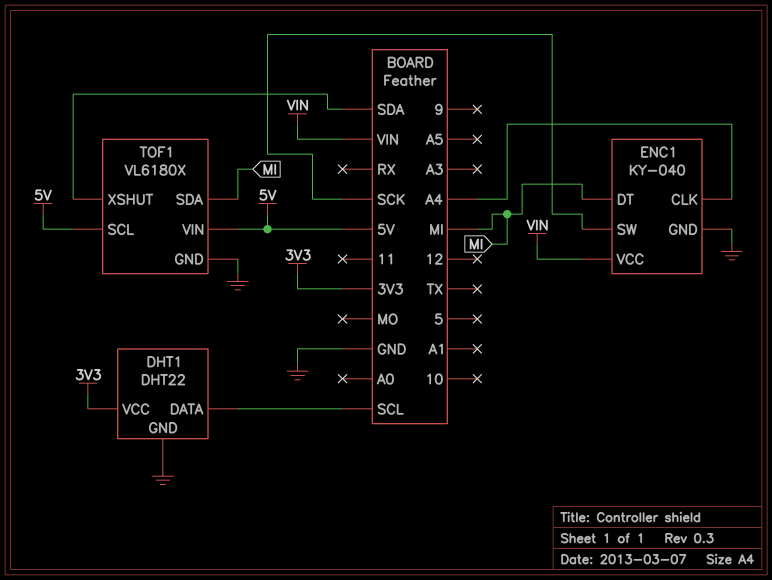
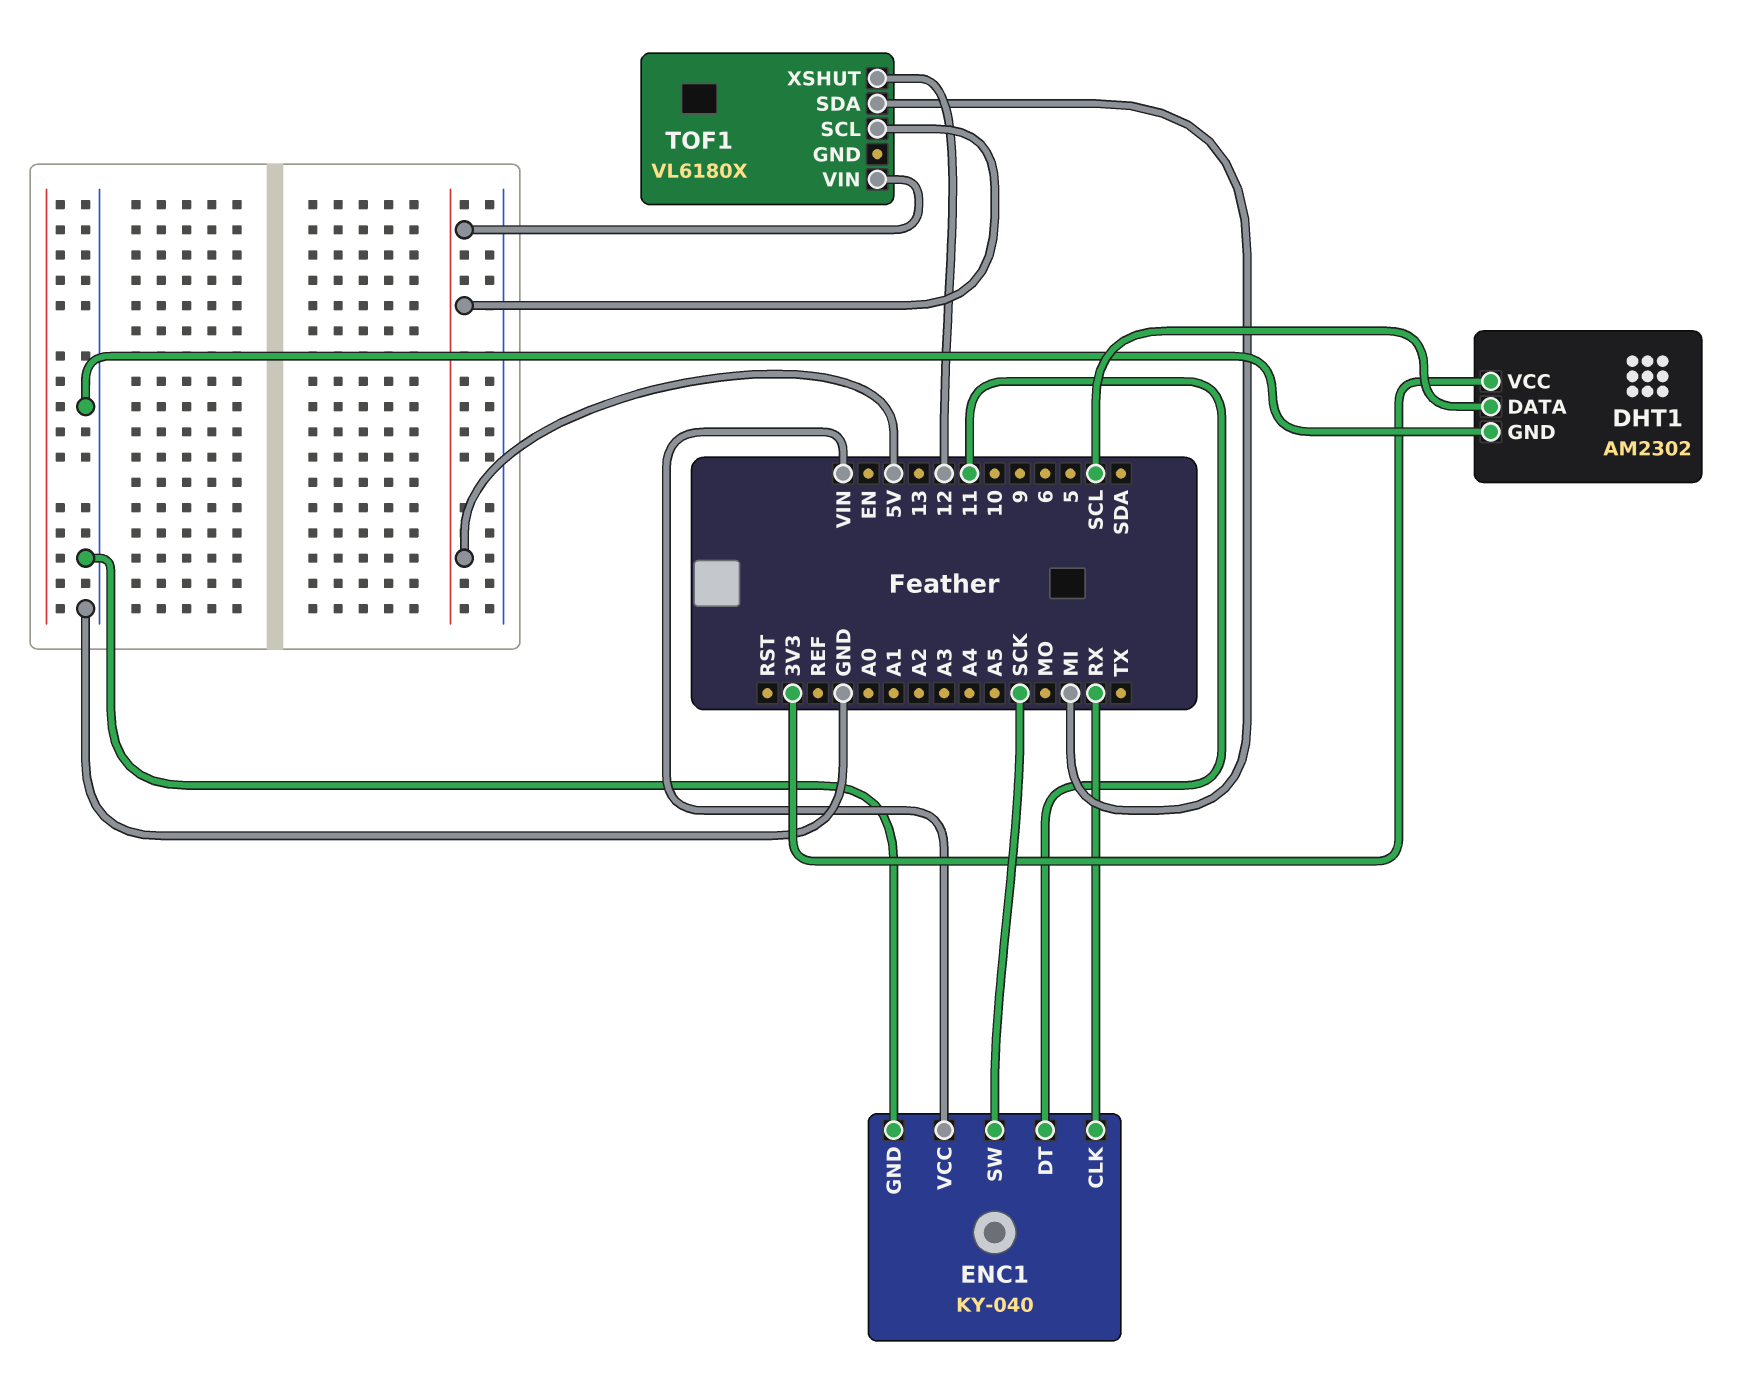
DHT1: DHT22 -> AM2302
ENC1 pin CLK: A4 -> RX
ENC1 pin DT: MI -> 11
TOF1 pin GND: GND -> none
TOF1 pin XSHUT: SDA -> 12

